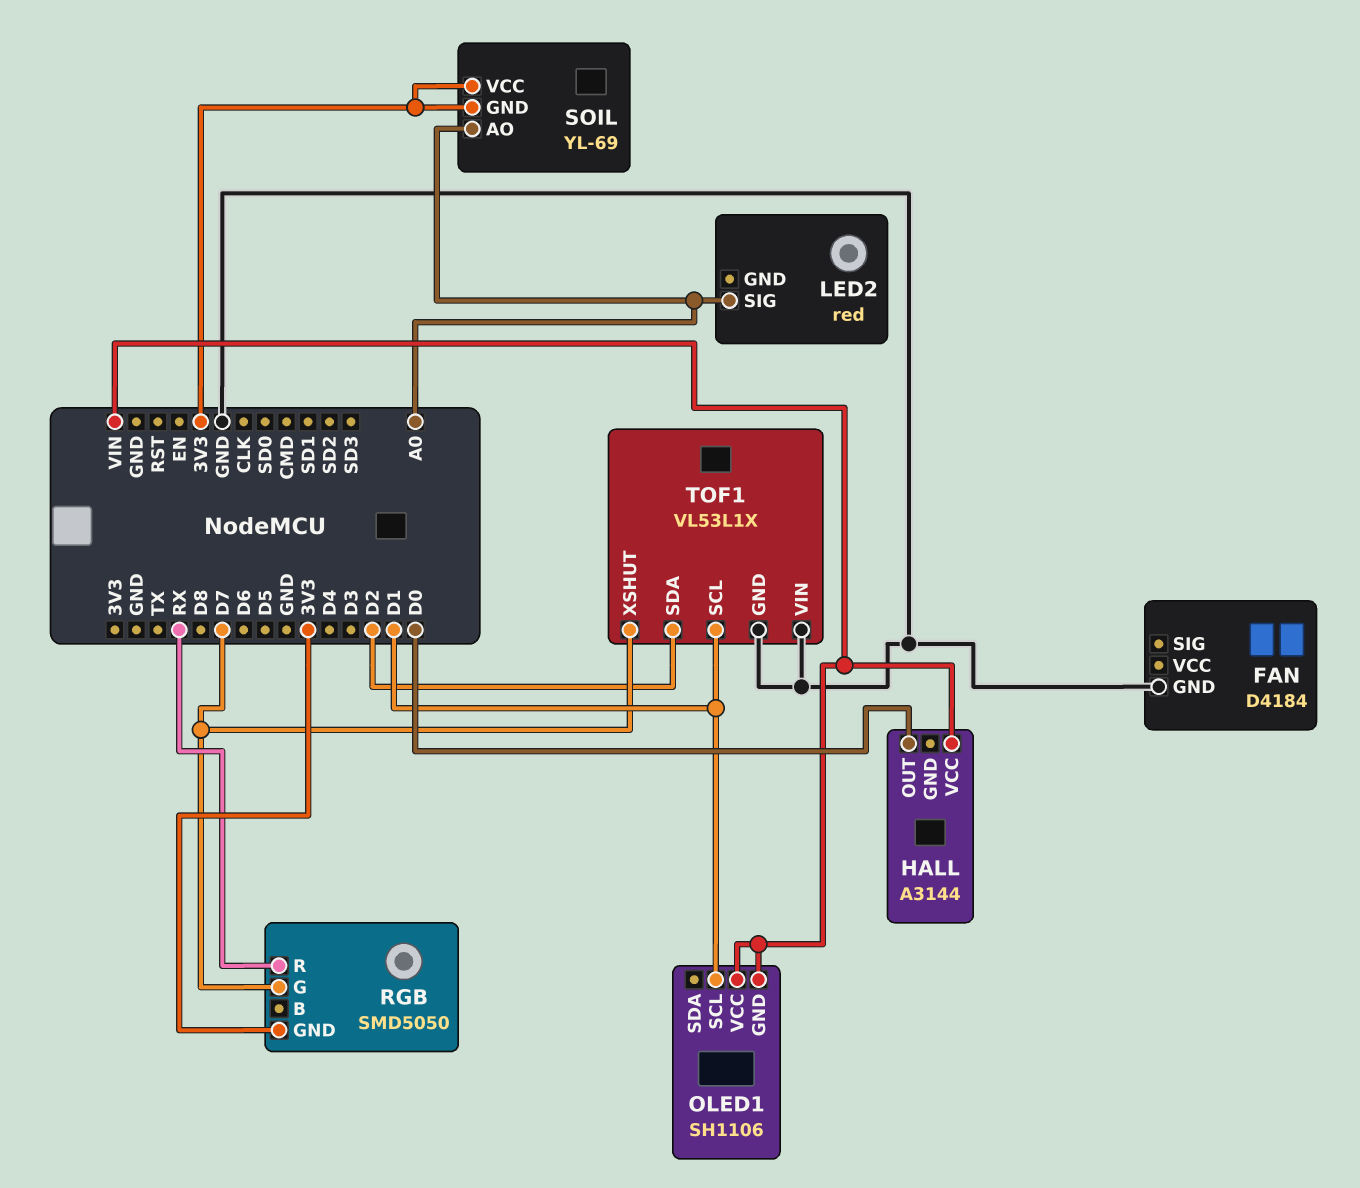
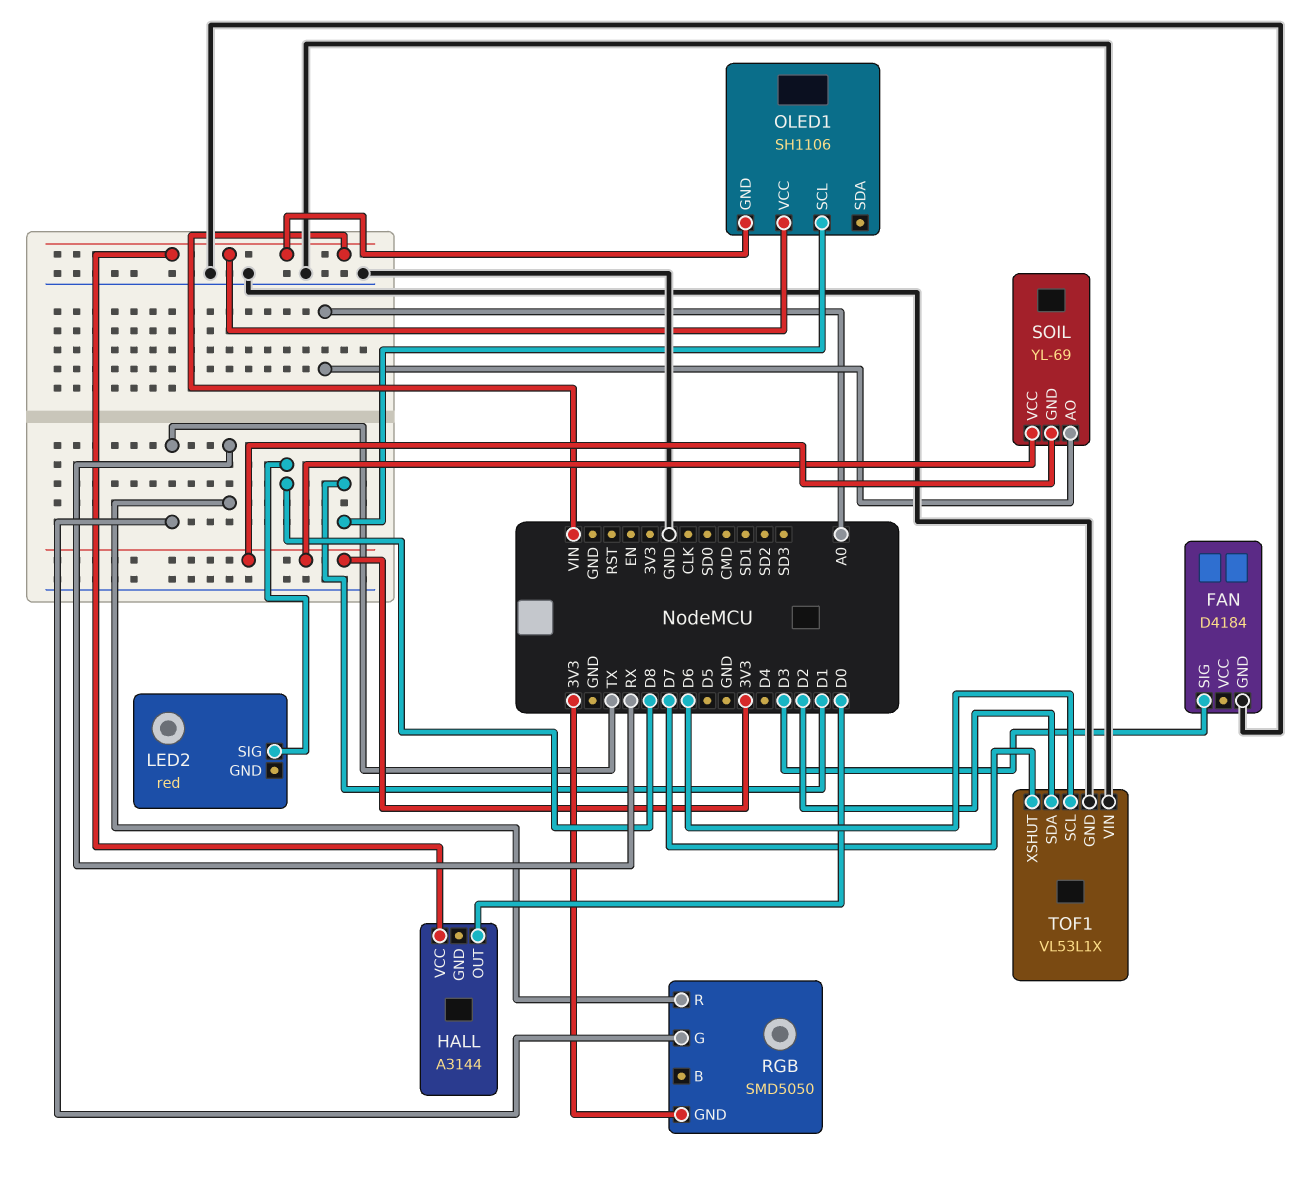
FAN pin SIG: none -> D3
LED2 pin SIG: A0 -> D8
RGB pin G: D7 -> TX
TOF1 pin SCL: D1 -> D6

